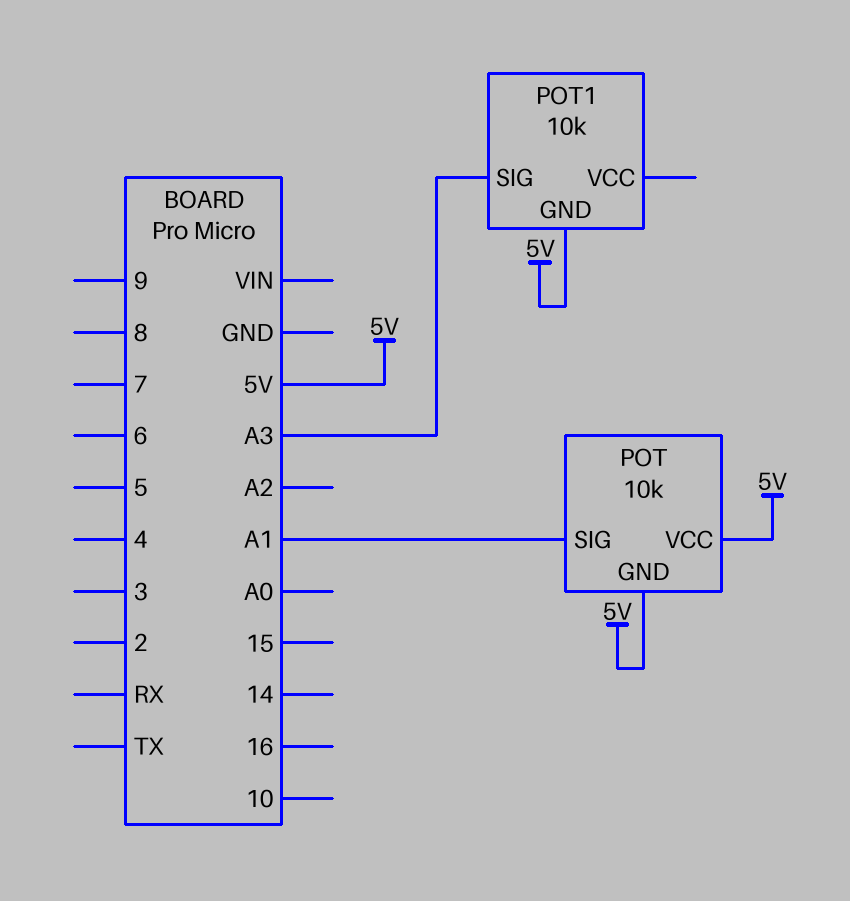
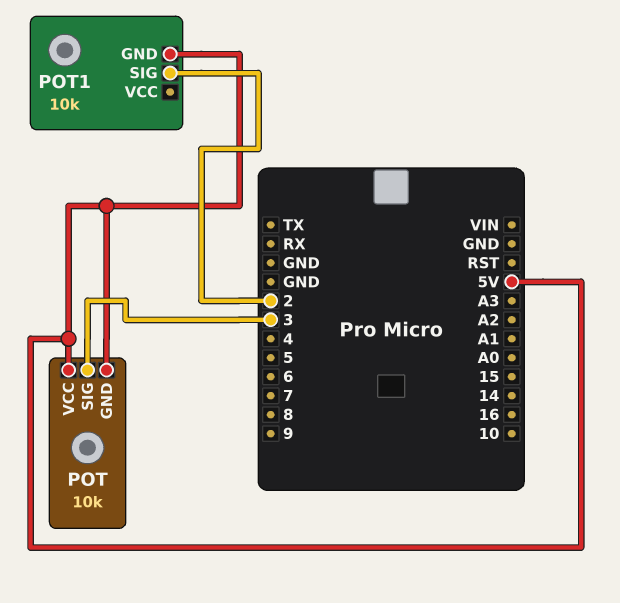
POT pin SIG: A1 -> 3
POT1 pin SIG: A3 -> 2

